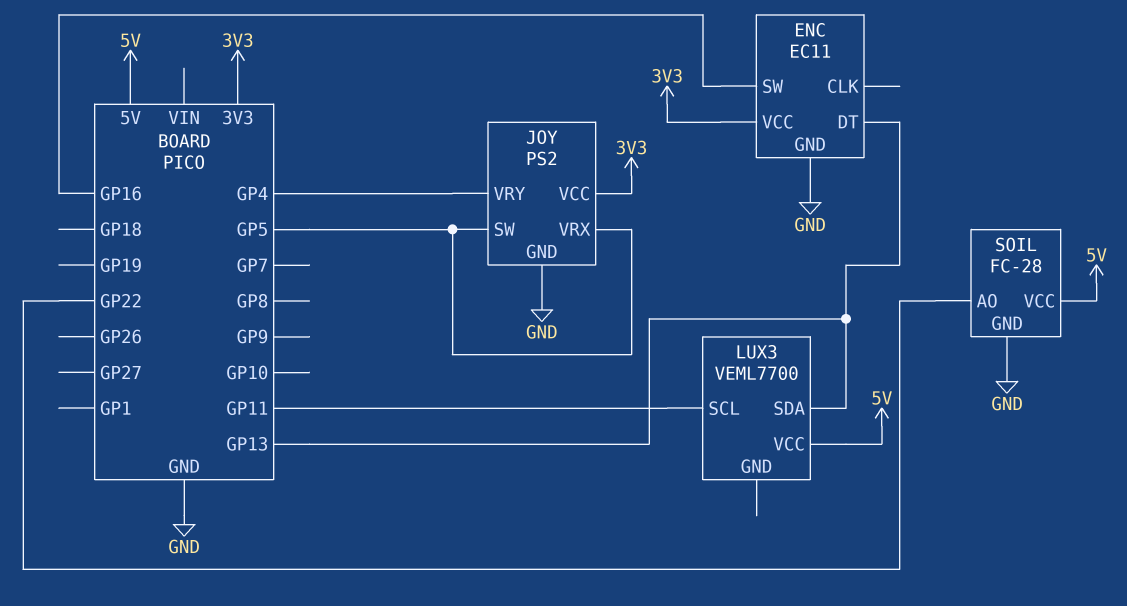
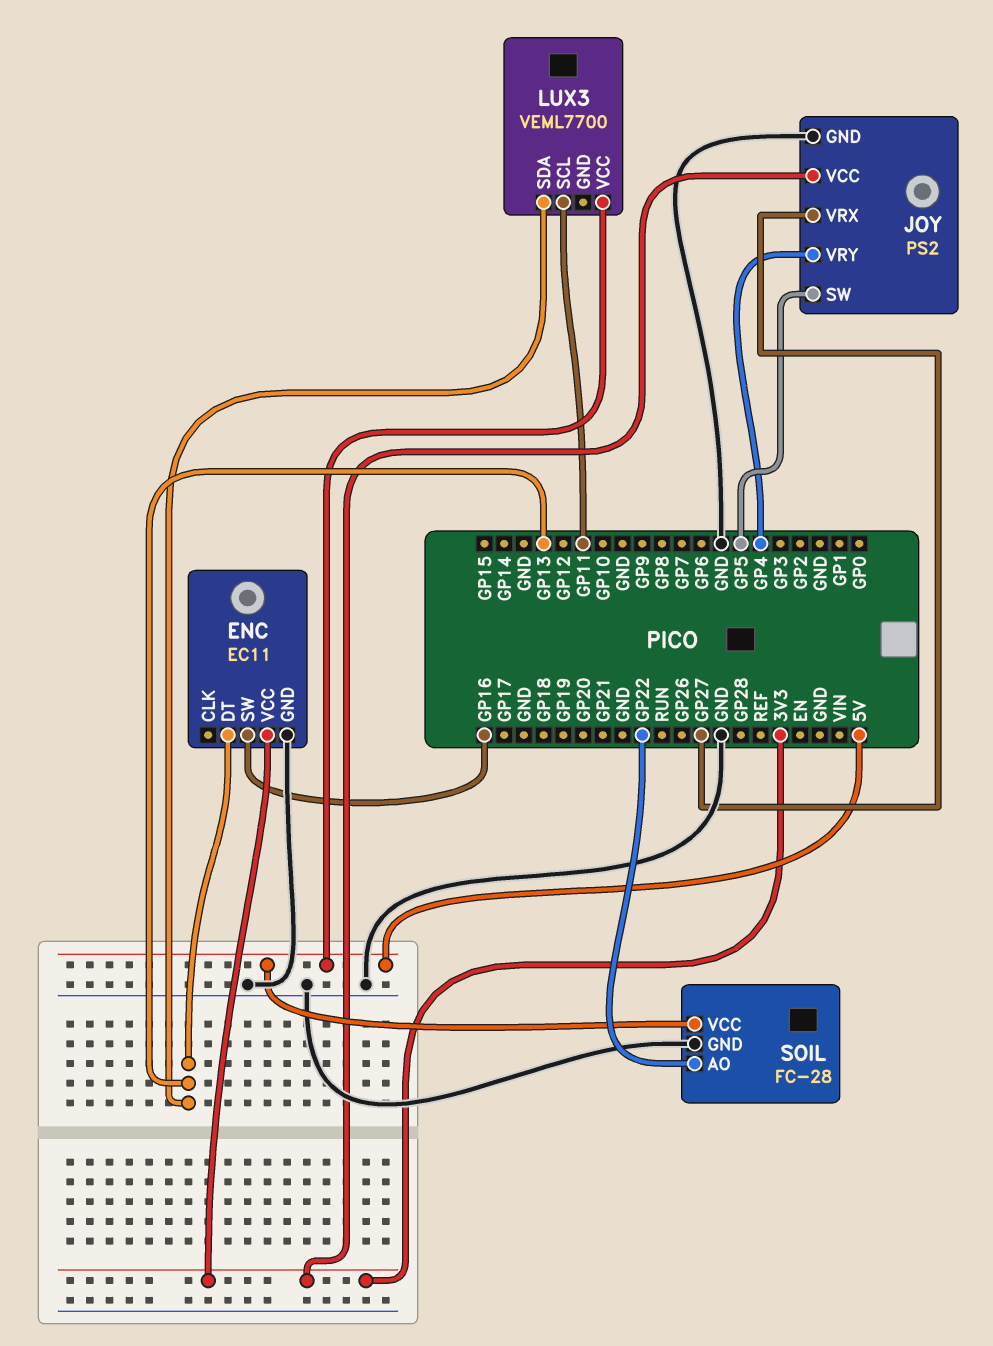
JOY pin VRX: GP5 -> GP27

